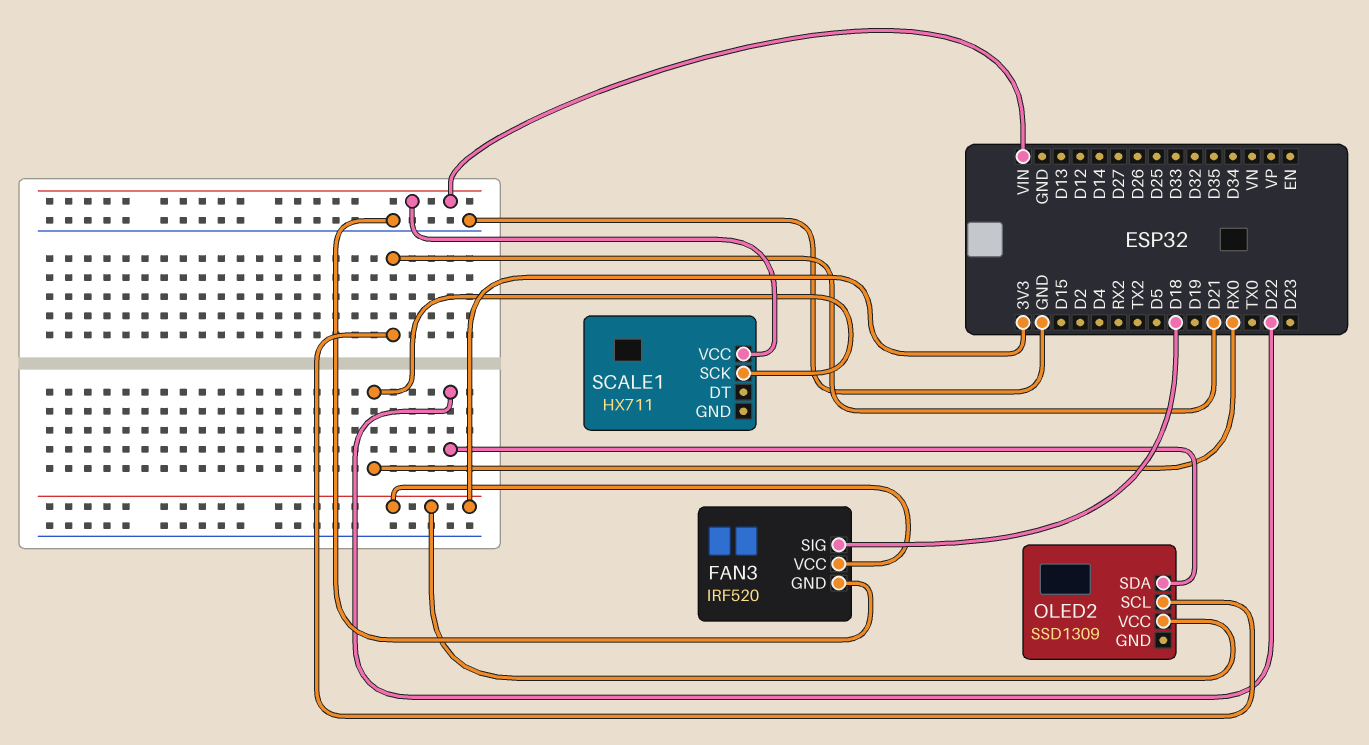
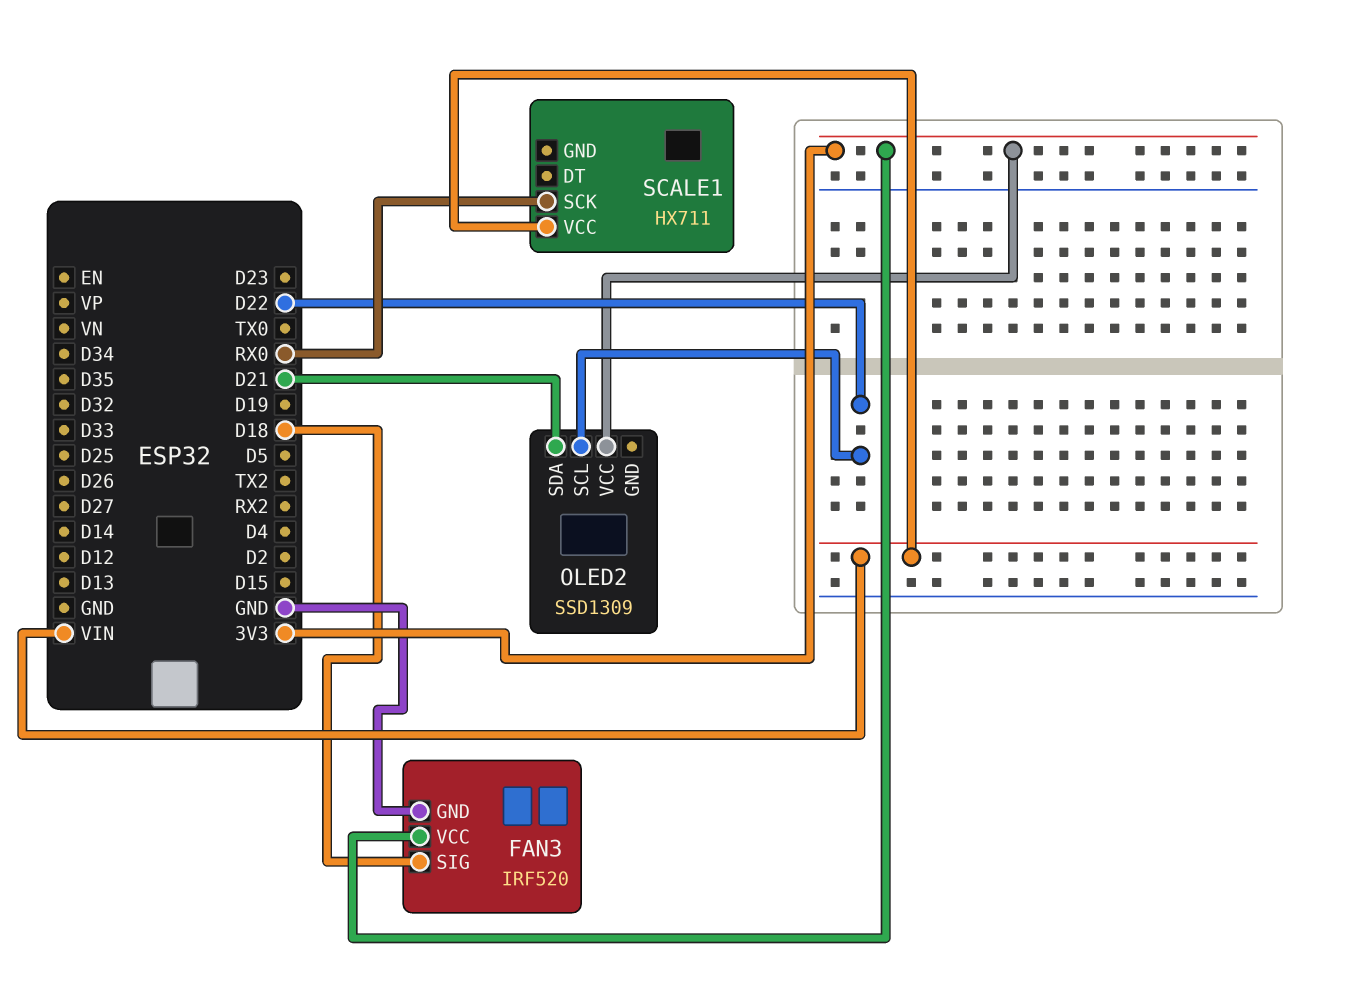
OLED2 pin SCL: D21 -> D22
OLED2 pin SDA: D22 -> D21

